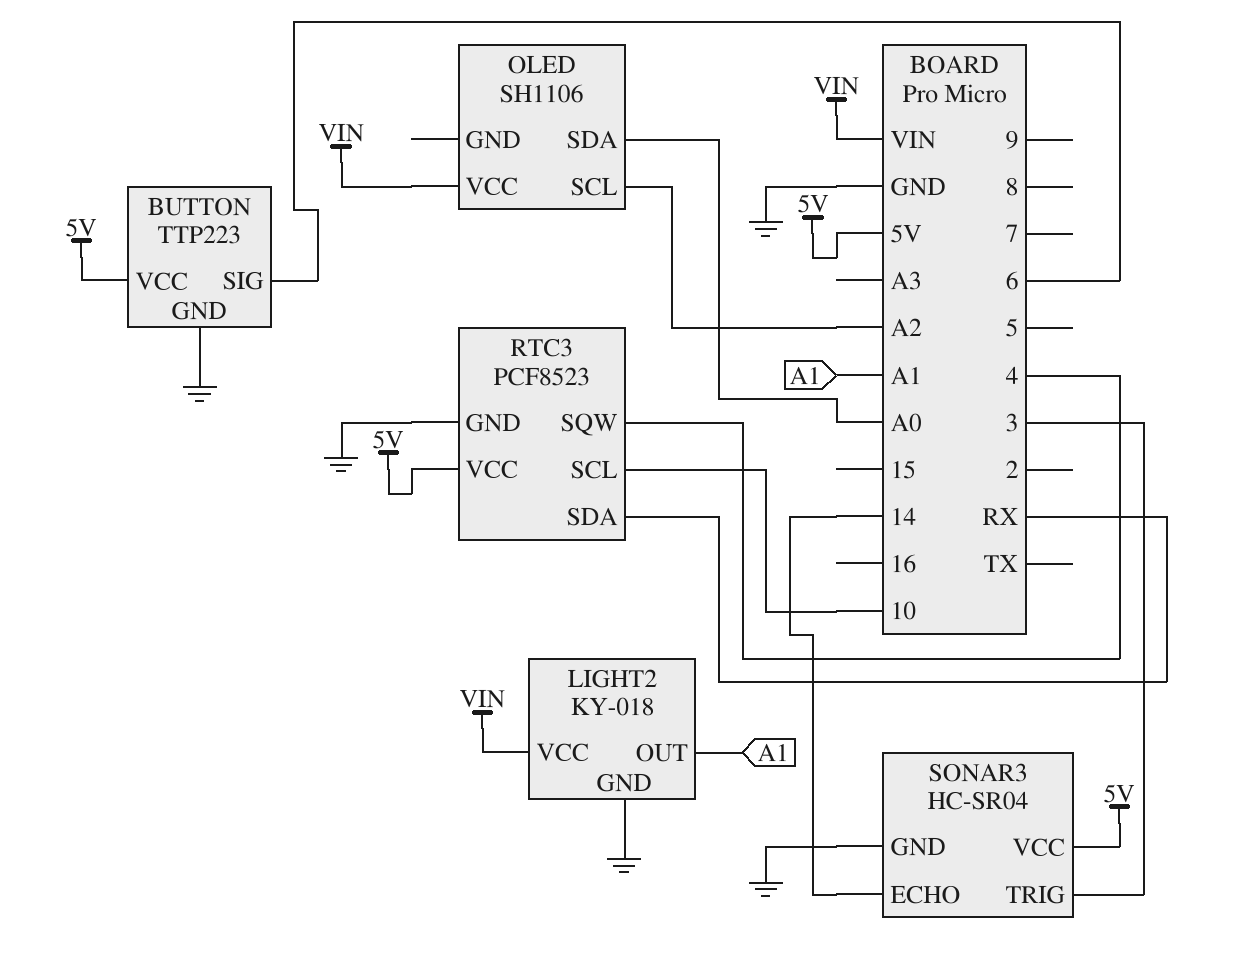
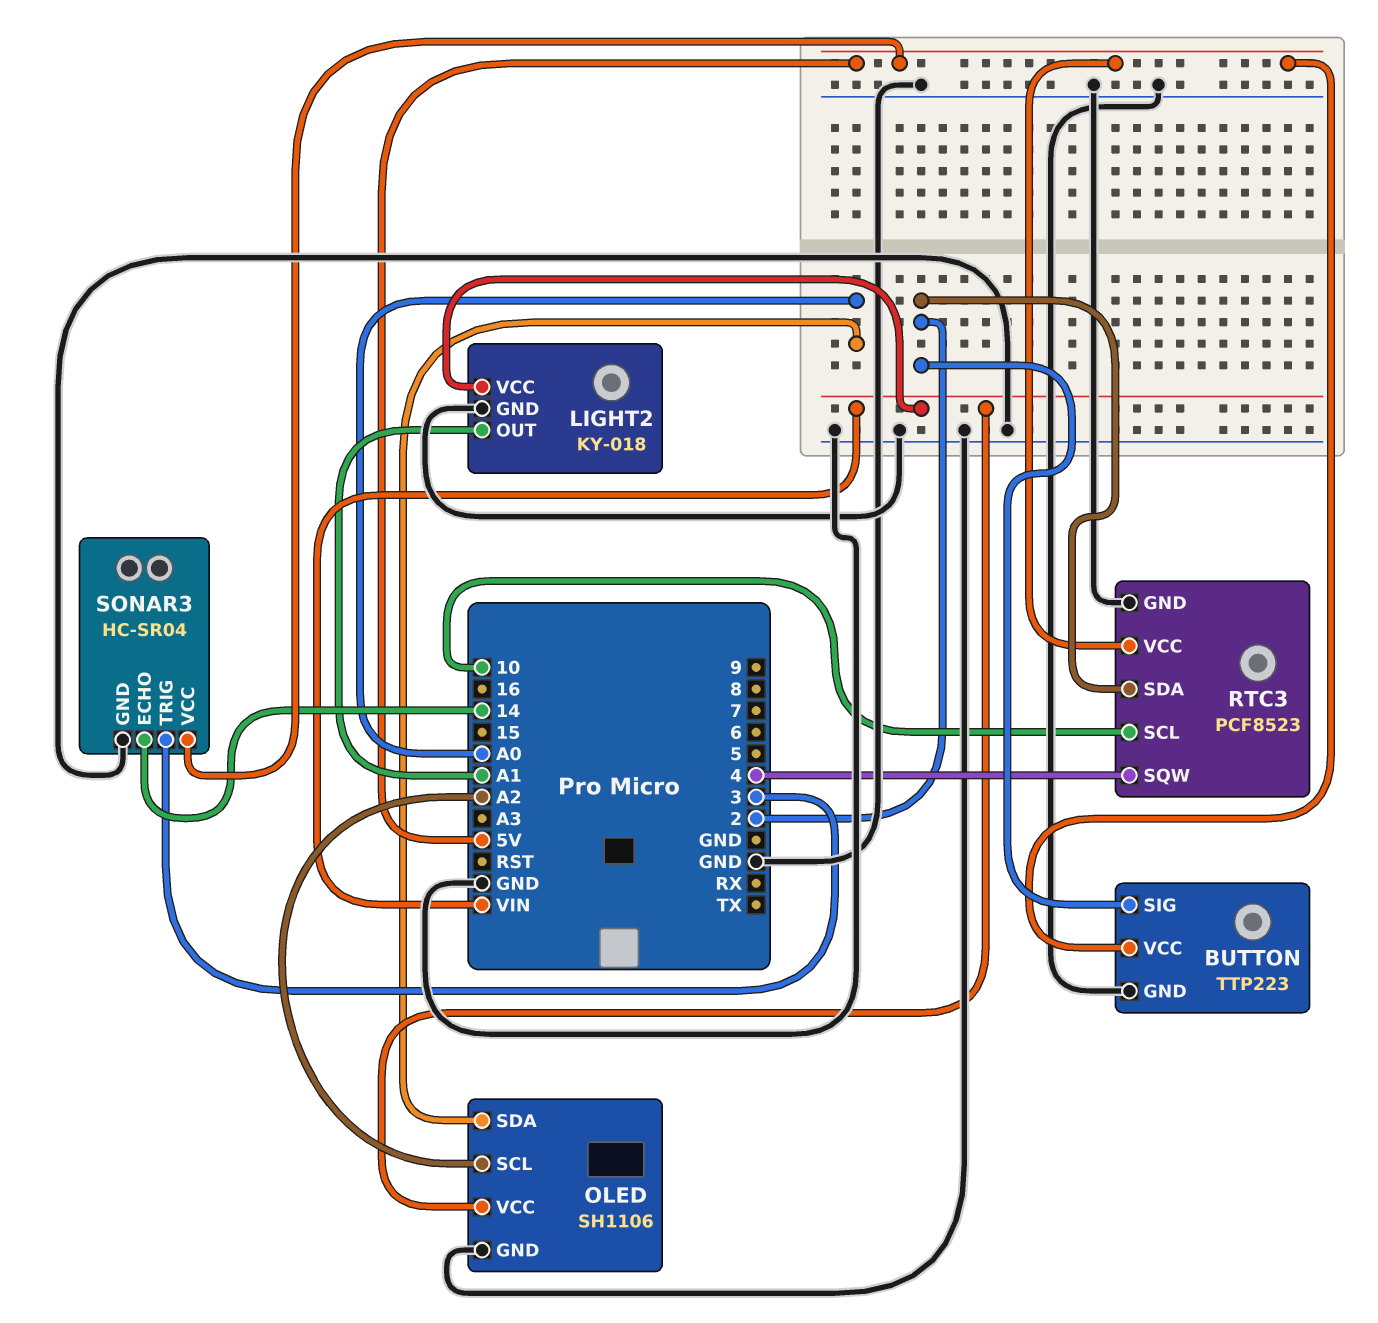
BUTTON pin SIG: 6 -> 2
OLED pin GND: none -> GND
RTC3 pin SDA: RX -> 2

